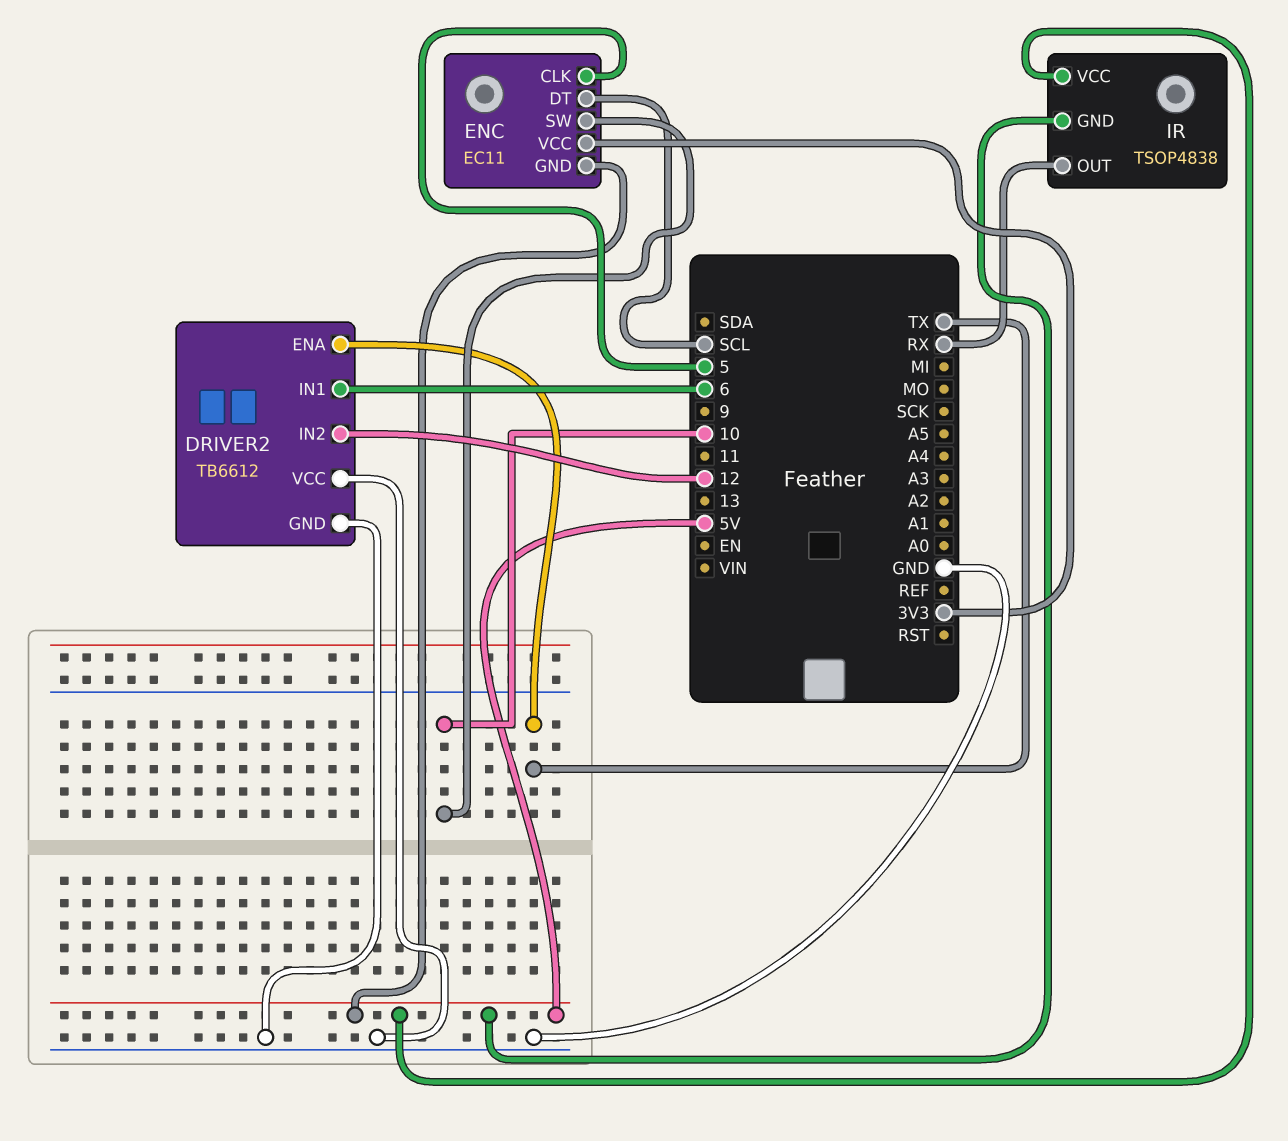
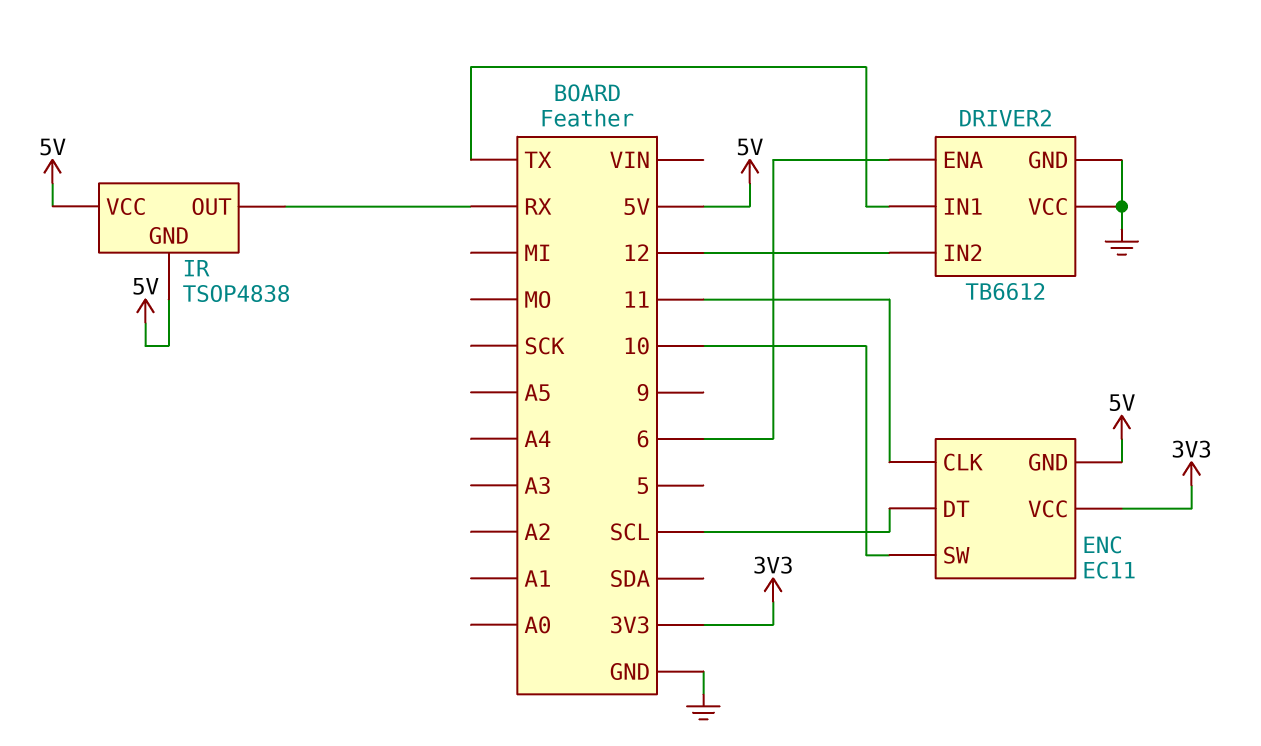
DRIVER2 pin ENA: TX -> 6
DRIVER2 pin IN1: 6 -> TX
ENC pin CLK: 5 -> 11

